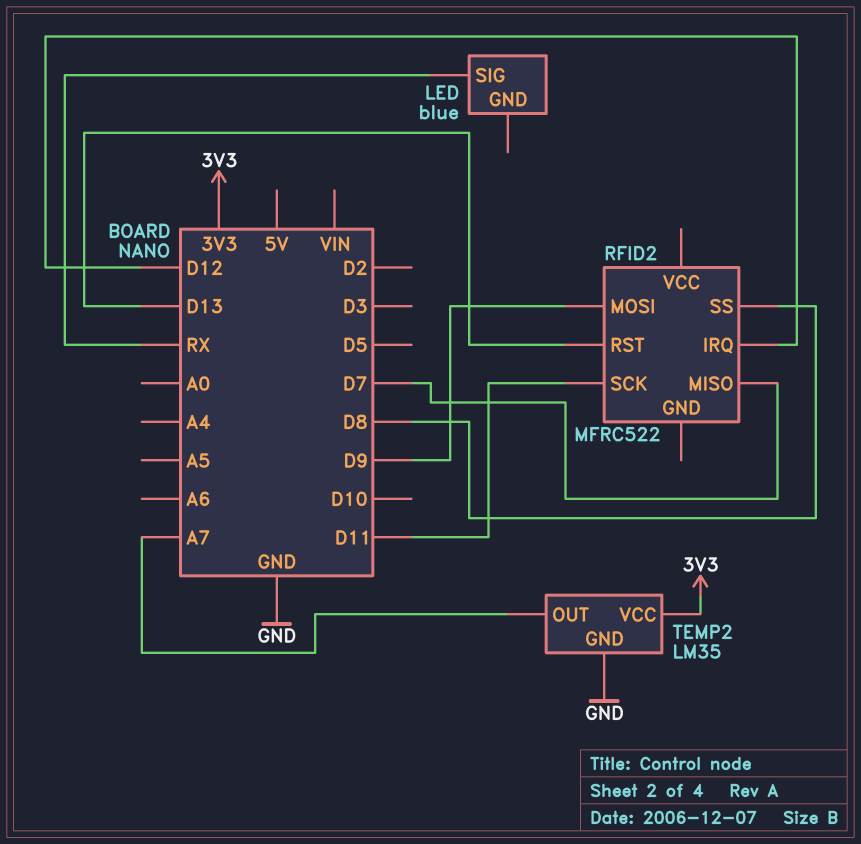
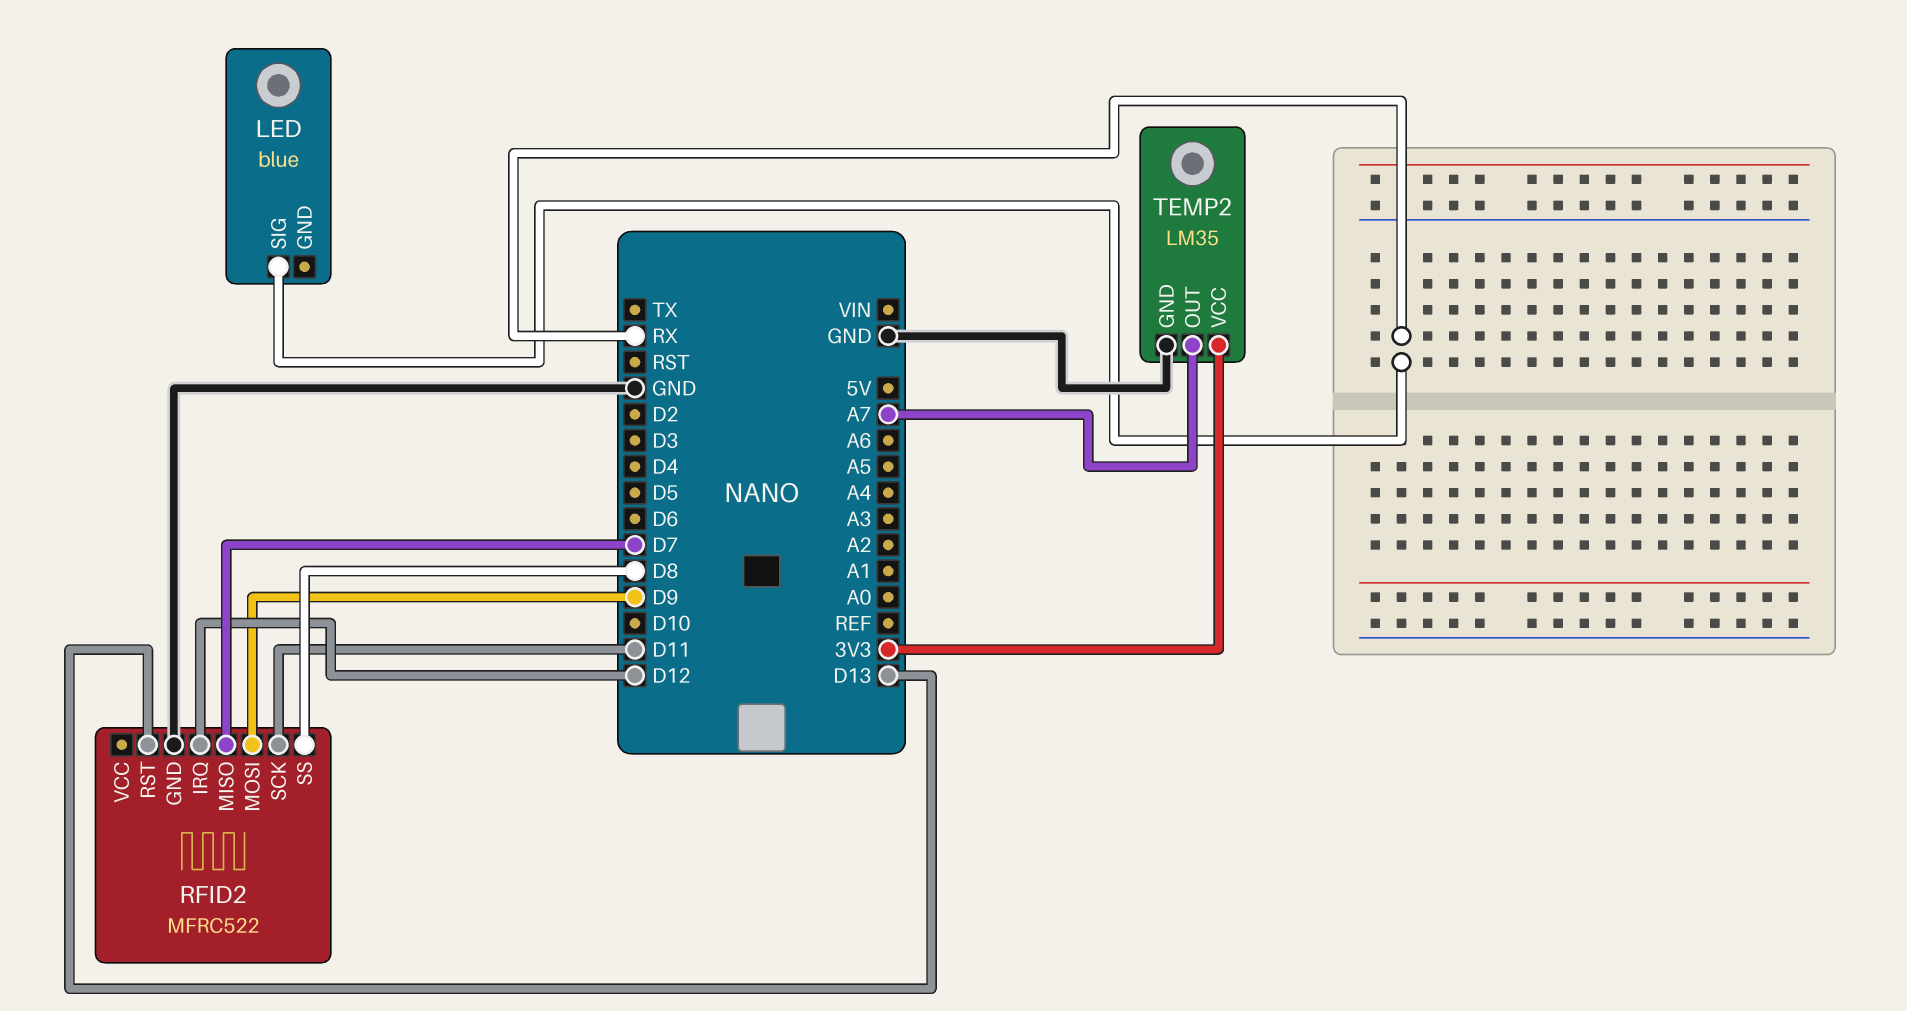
RFID2 pin GND: none -> GND

